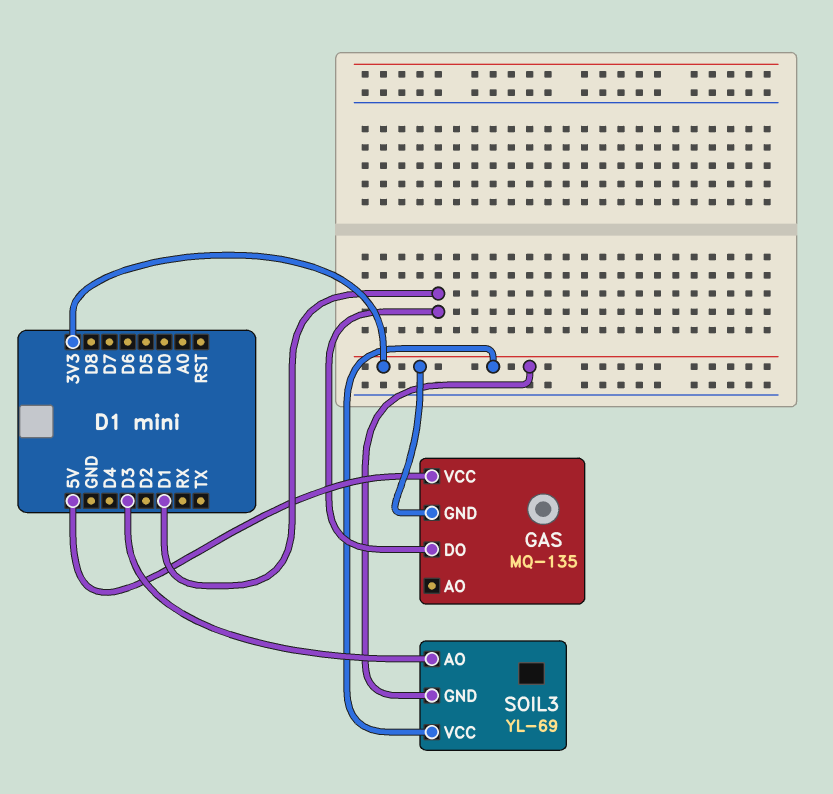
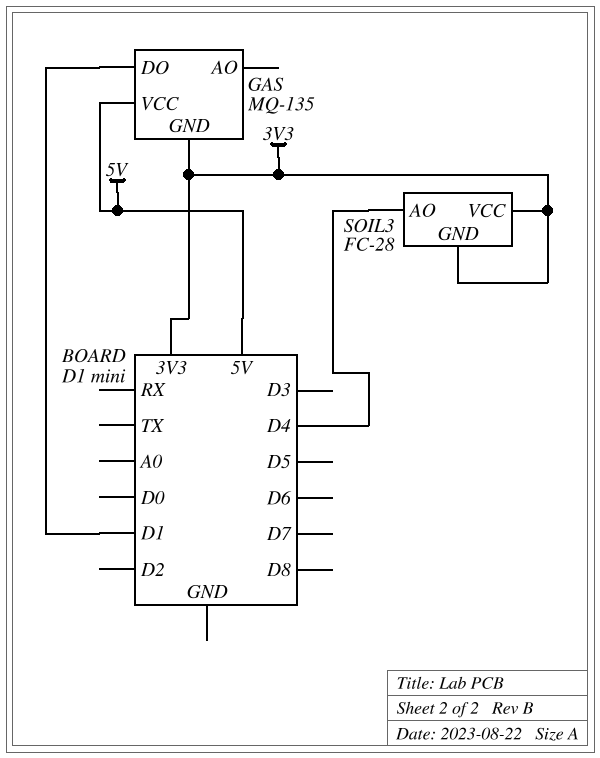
SOIL3: YL-69 -> FC-28
SOIL3 pin AO: D3 -> D4

